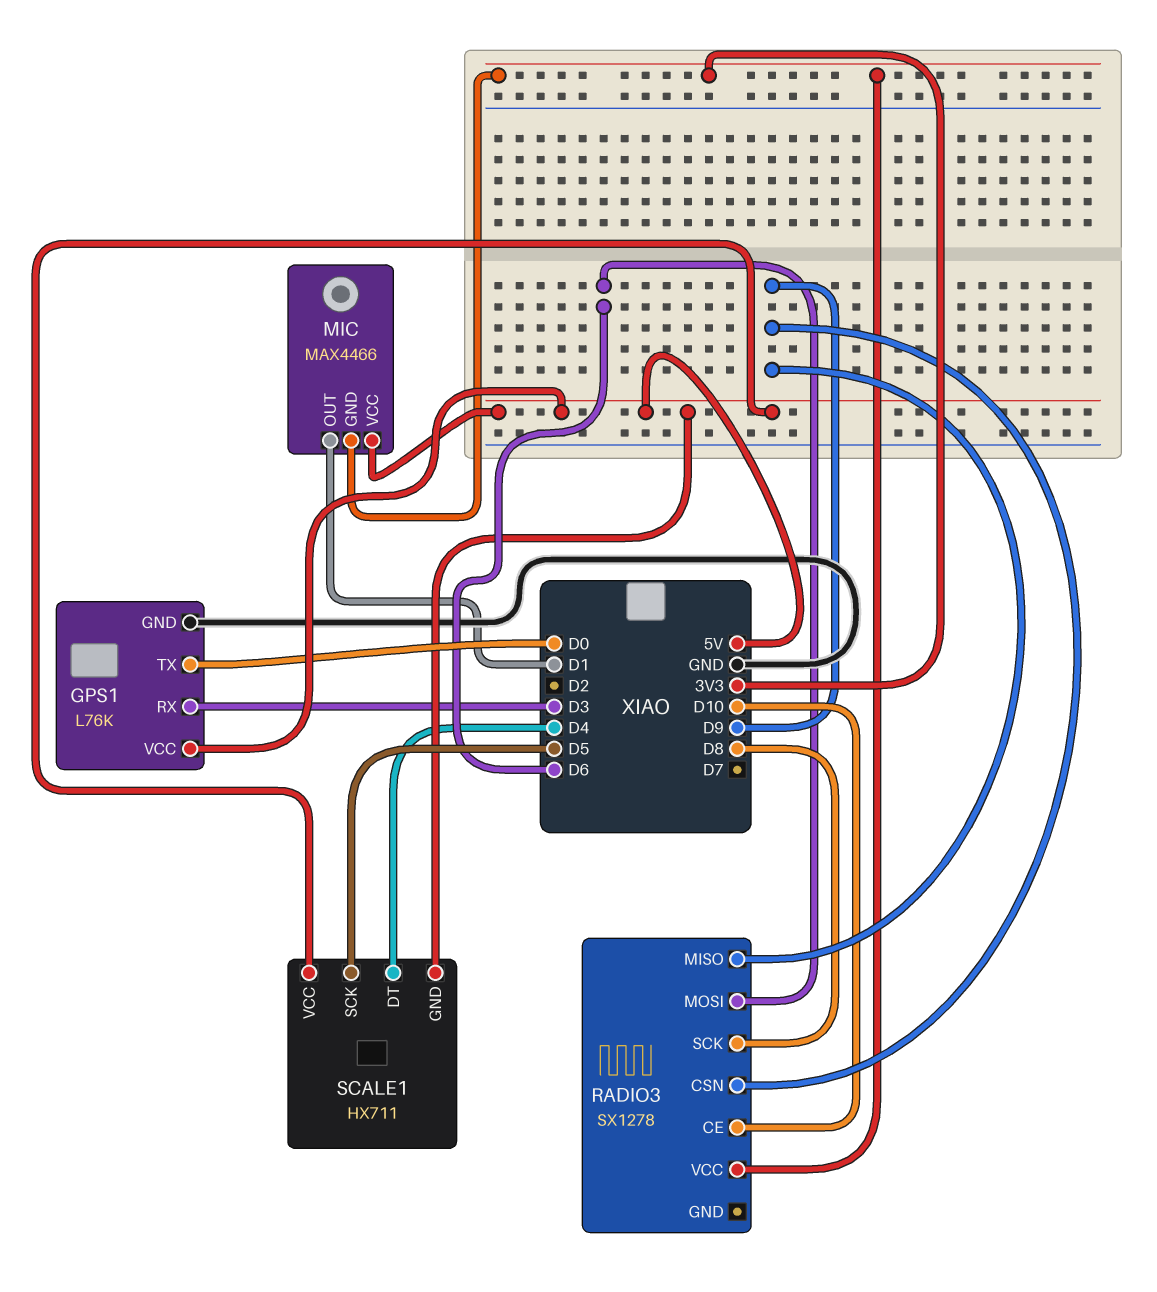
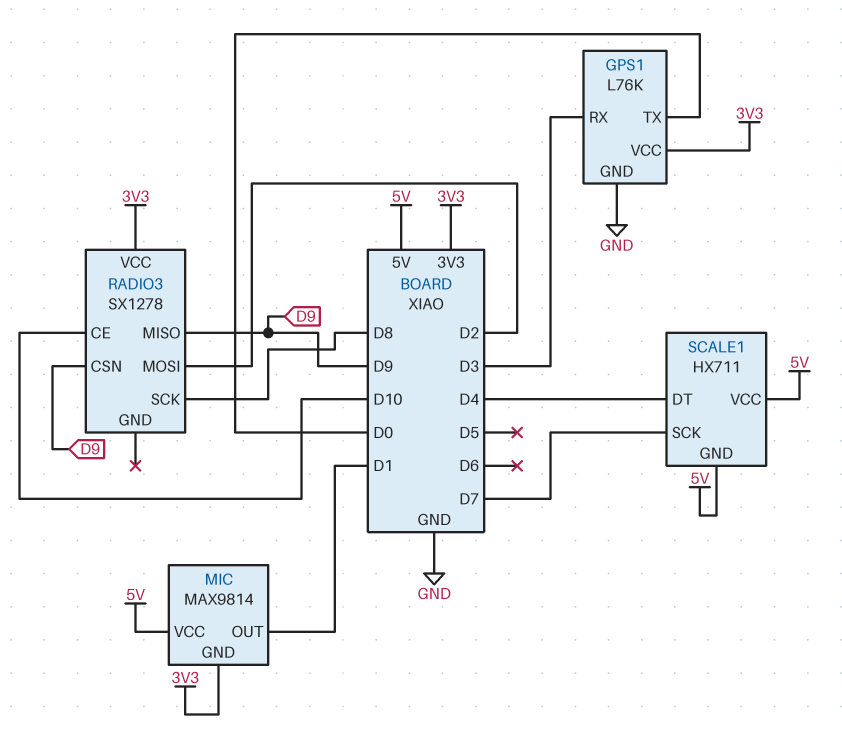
GPS1 pin VCC: 5V -> 3V3
MIC: MAX4466 -> MAX9814
RADIO3 pin MOSI: D6 -> D2
SCALE1 pin SCK: D5 -> D7

